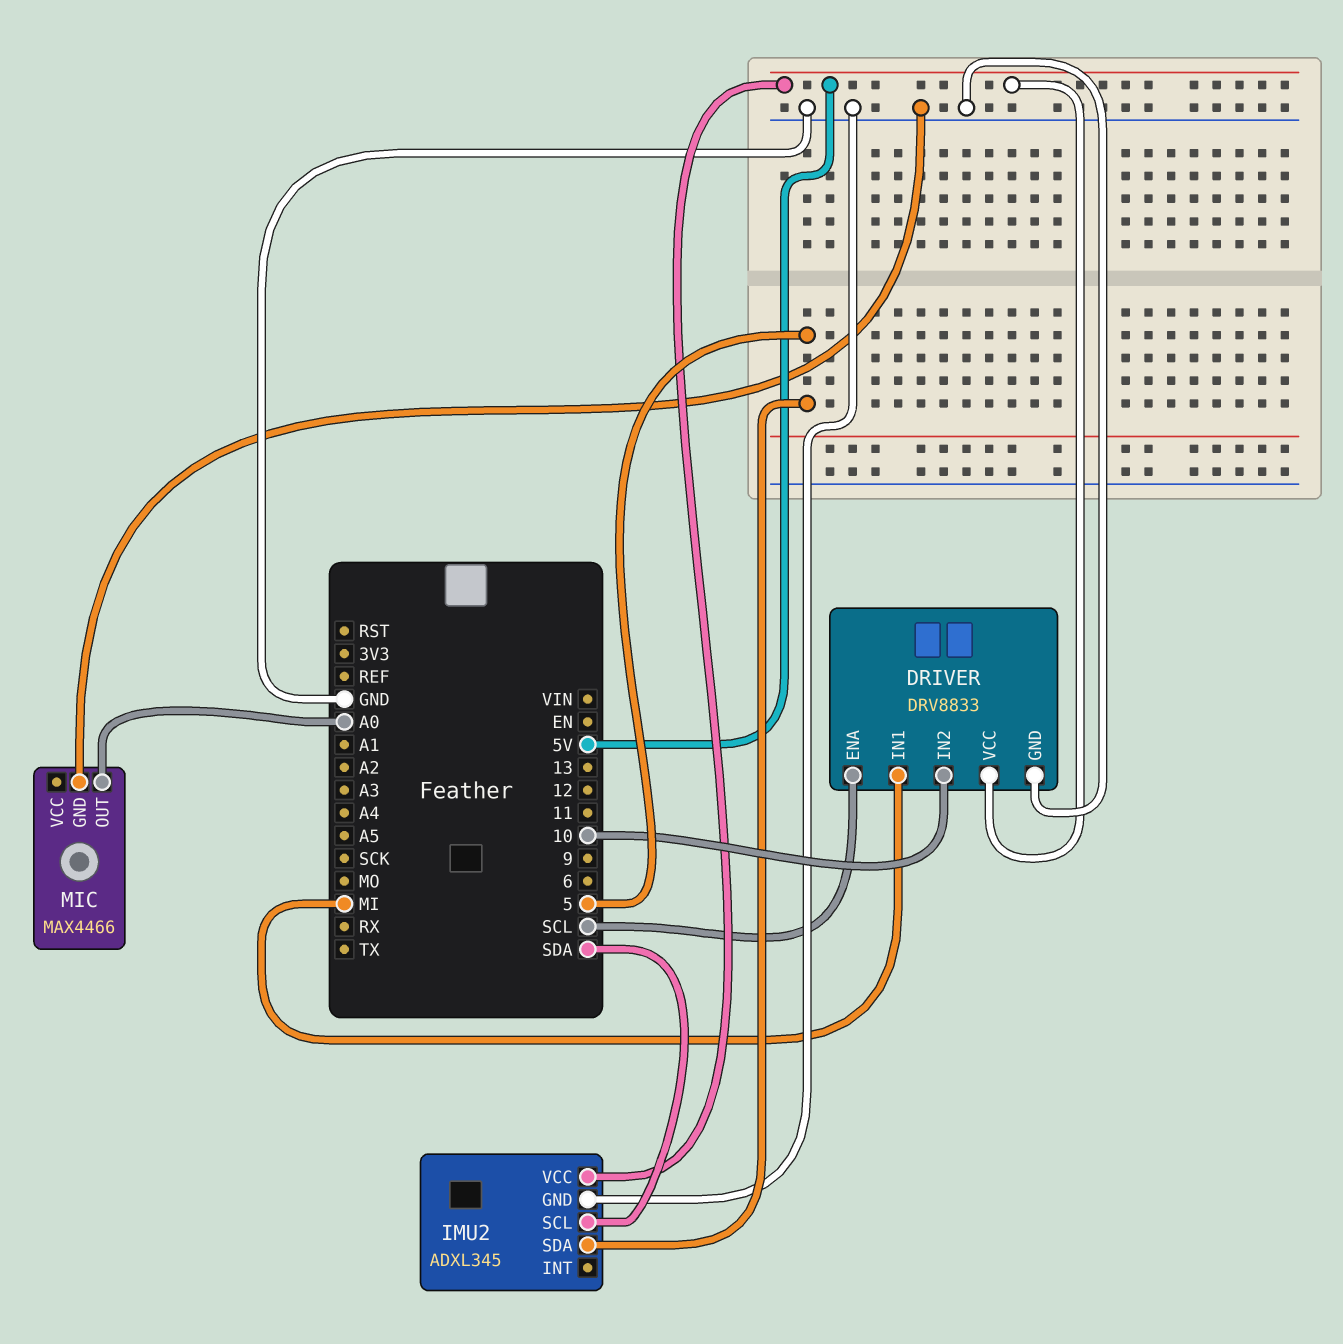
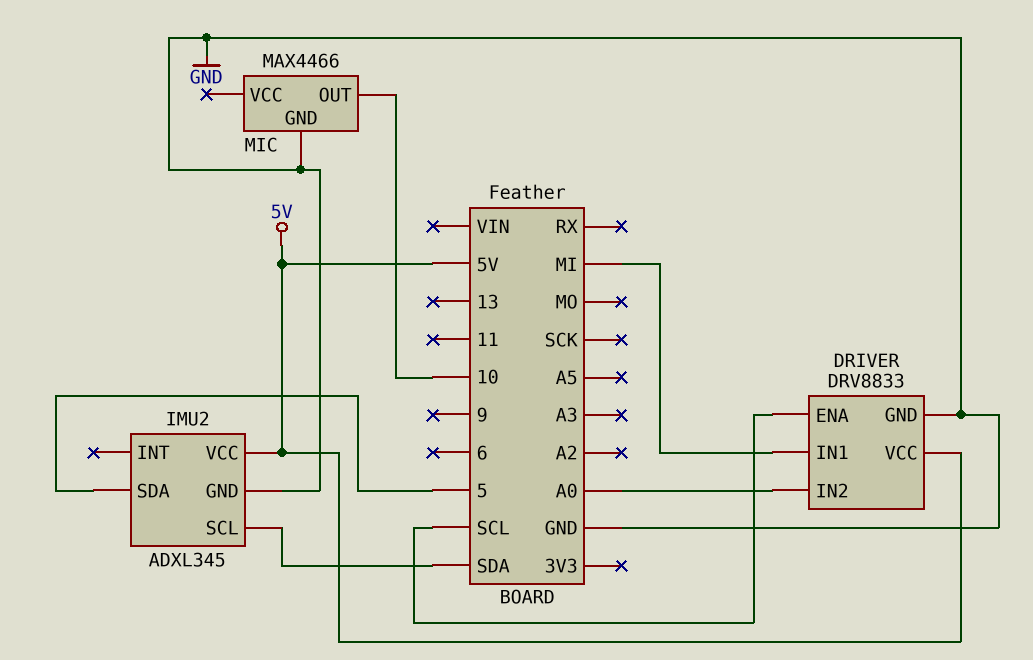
DRIVER pin IN2: 10 -> A0
MIC pin OUT: A0 -> 10

